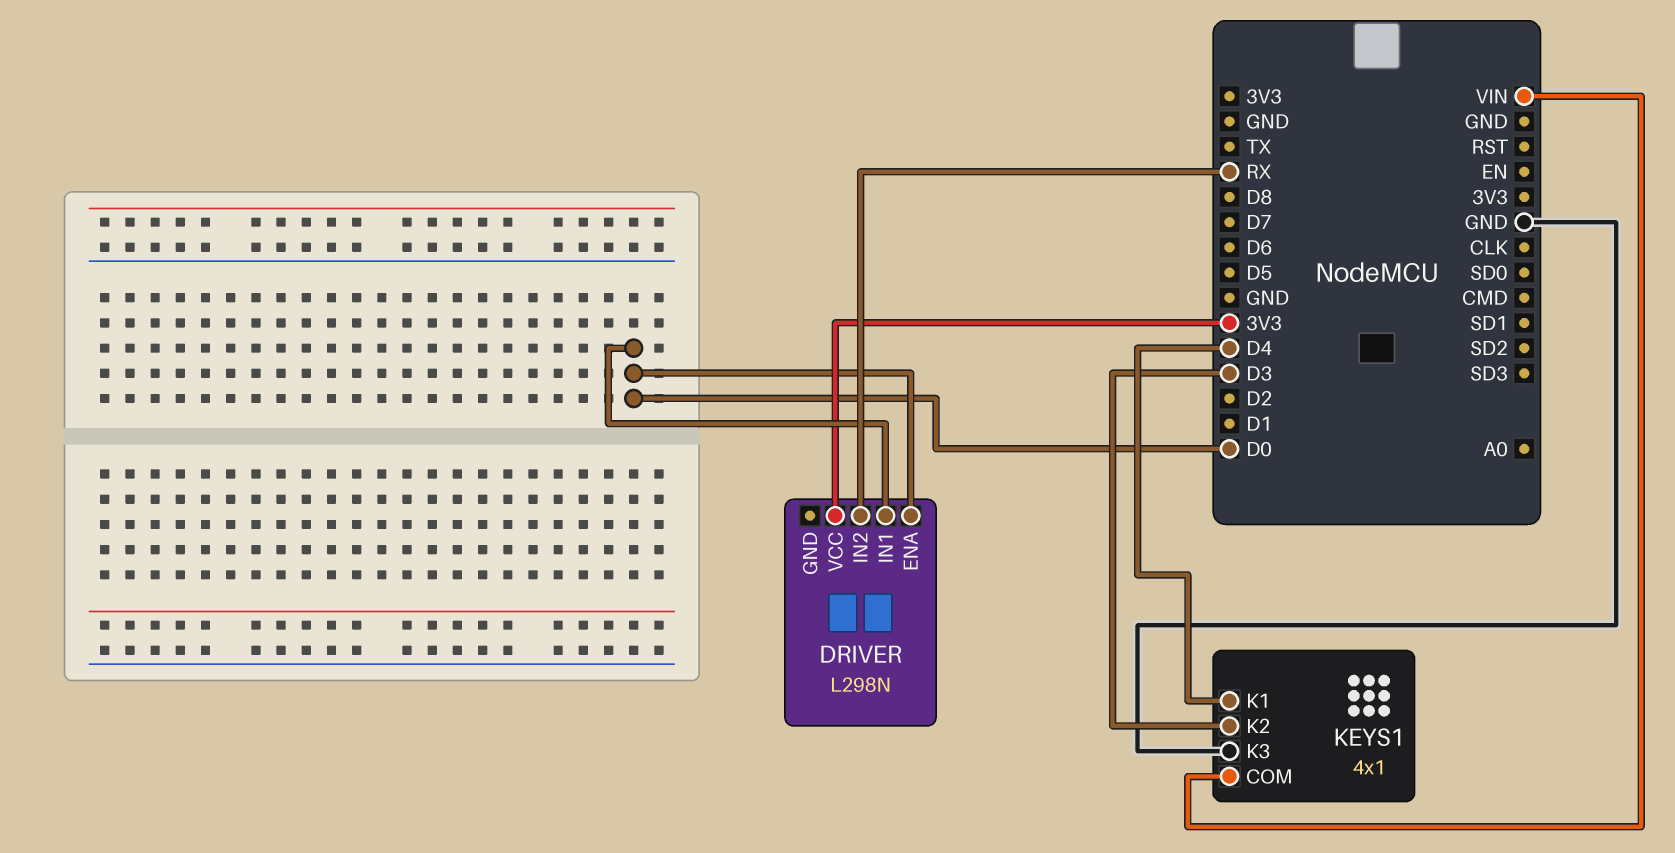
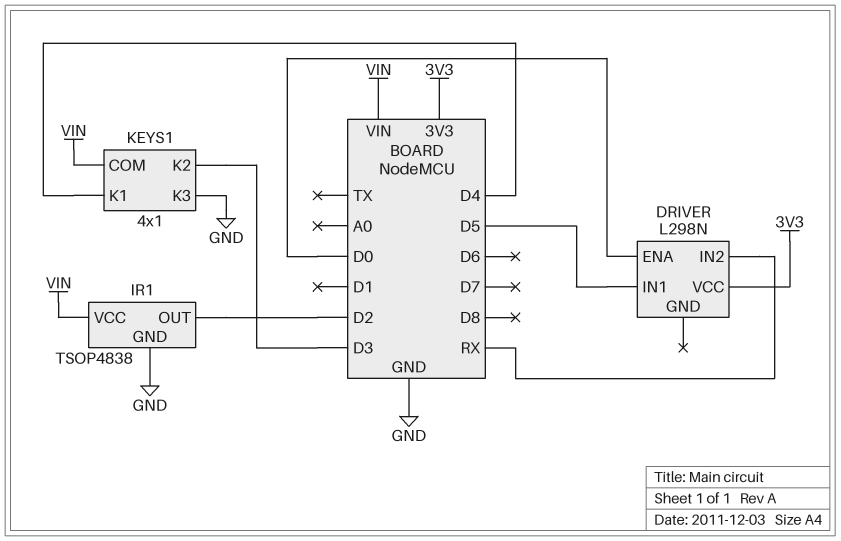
DRIVER pin IN1: D0 -> D5
IR1: none -> TSOP4838
IR1 pin GND: none -> GND
IR1 pin OUT: none -> D2
IR1 pin VCC: none -> VIN

